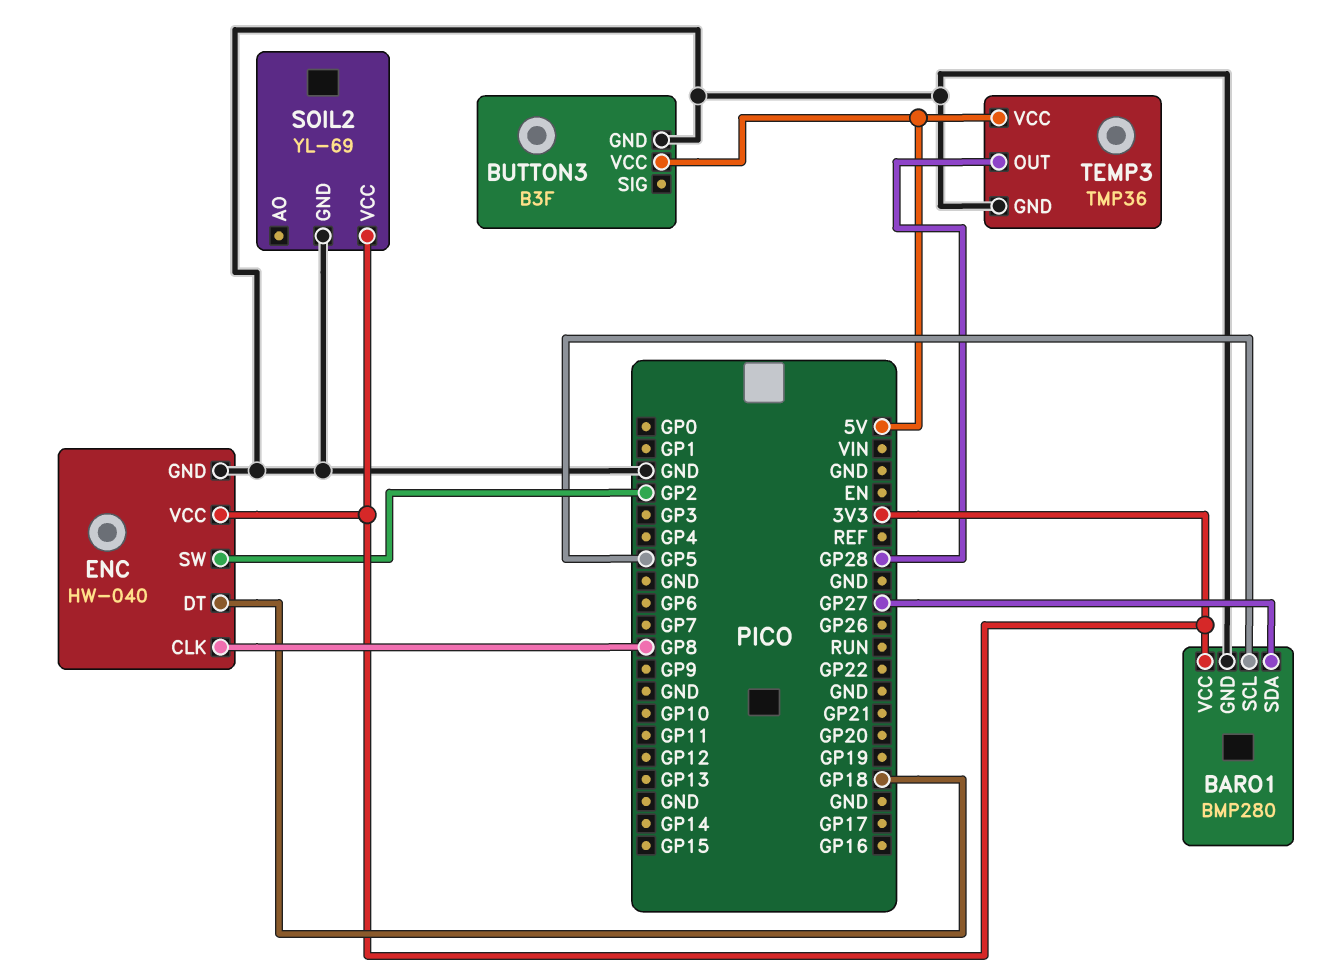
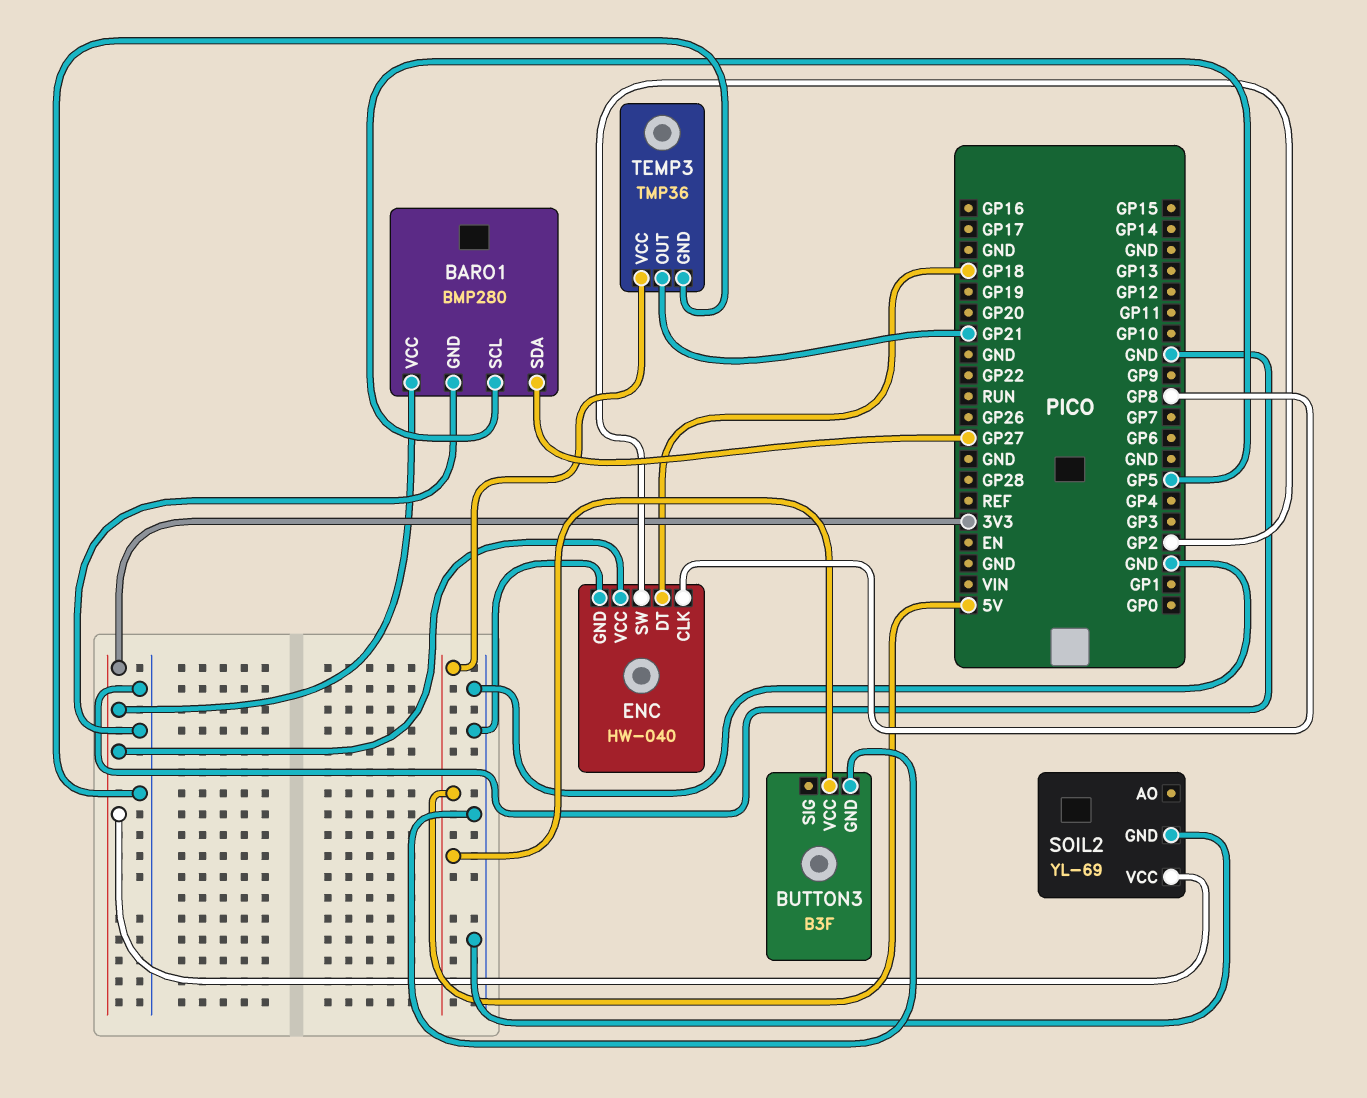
TEMP3 pin OUT: GP28 -> GP21

